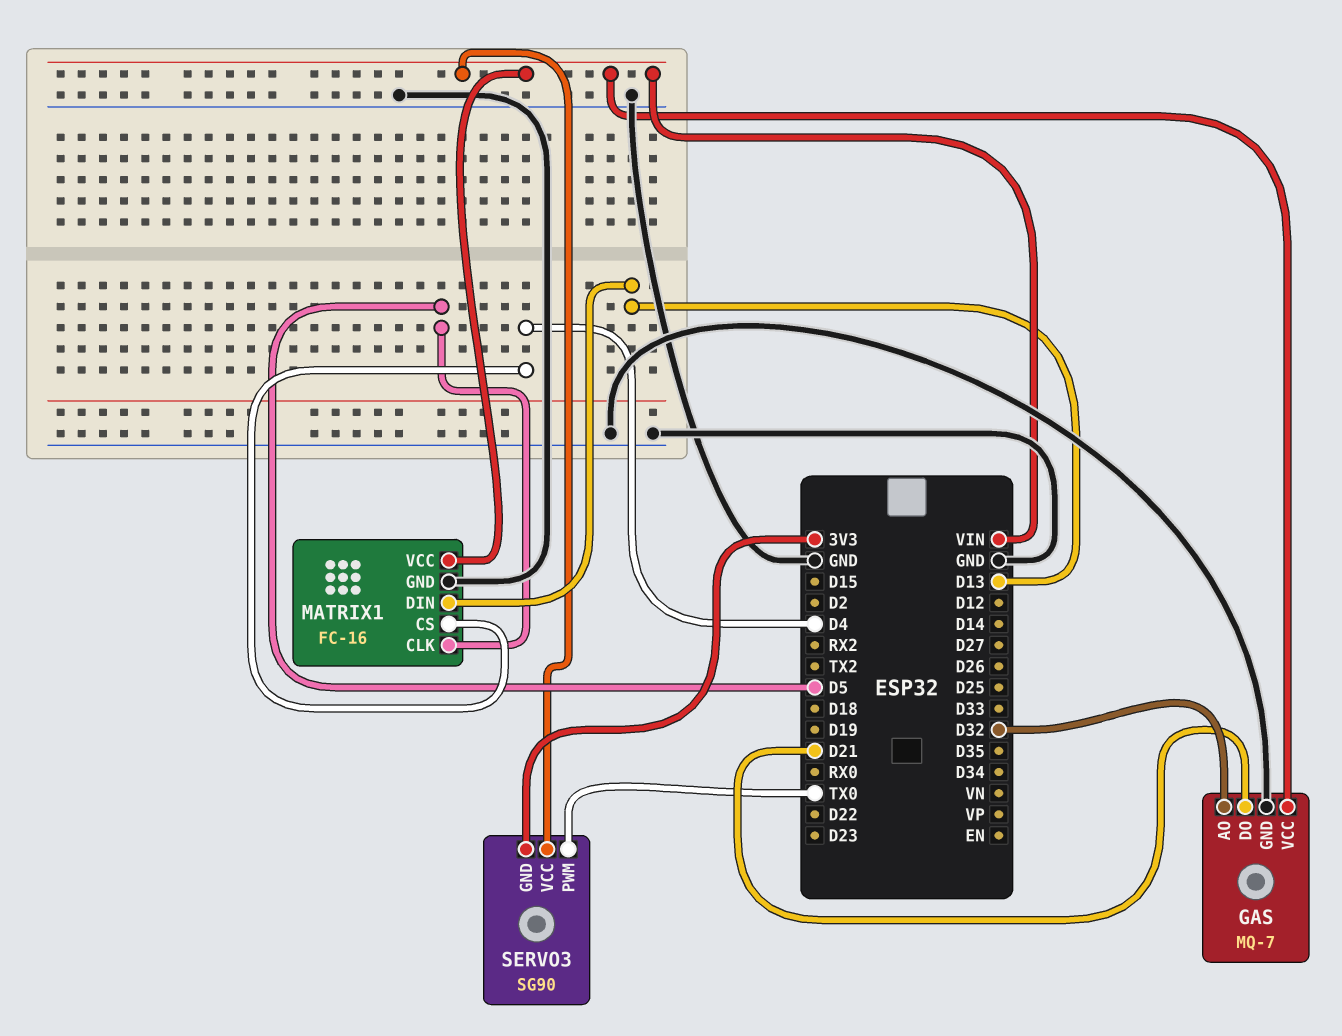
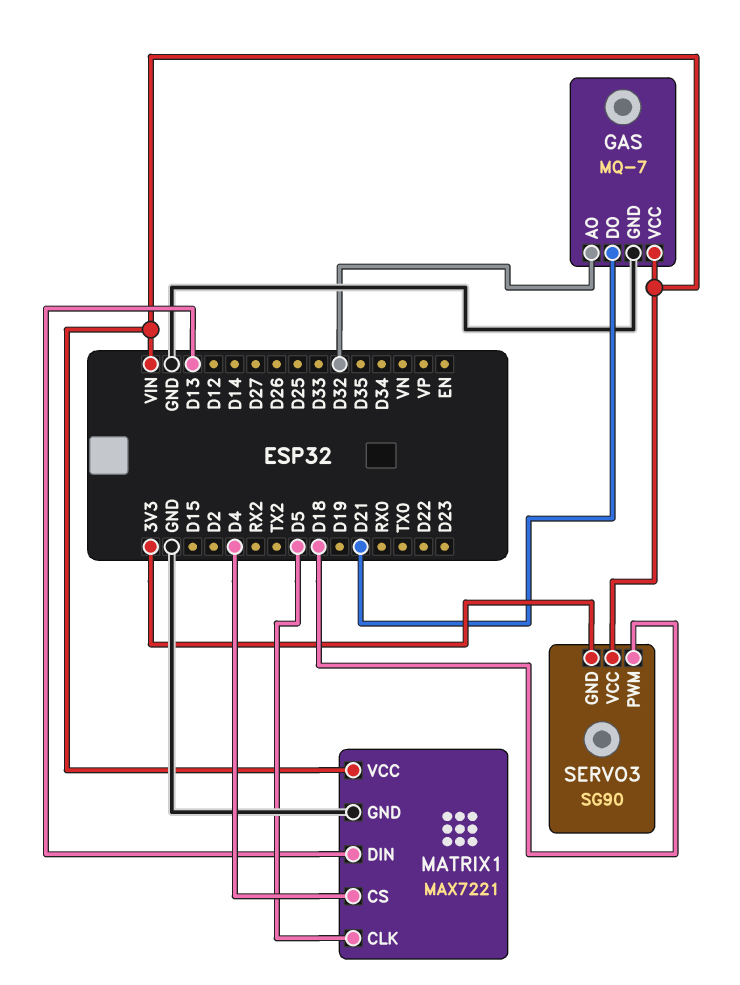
MATRIX1: FC-16 -> MAX7221
SERVO3 pin PWM: TX0 -> D18

